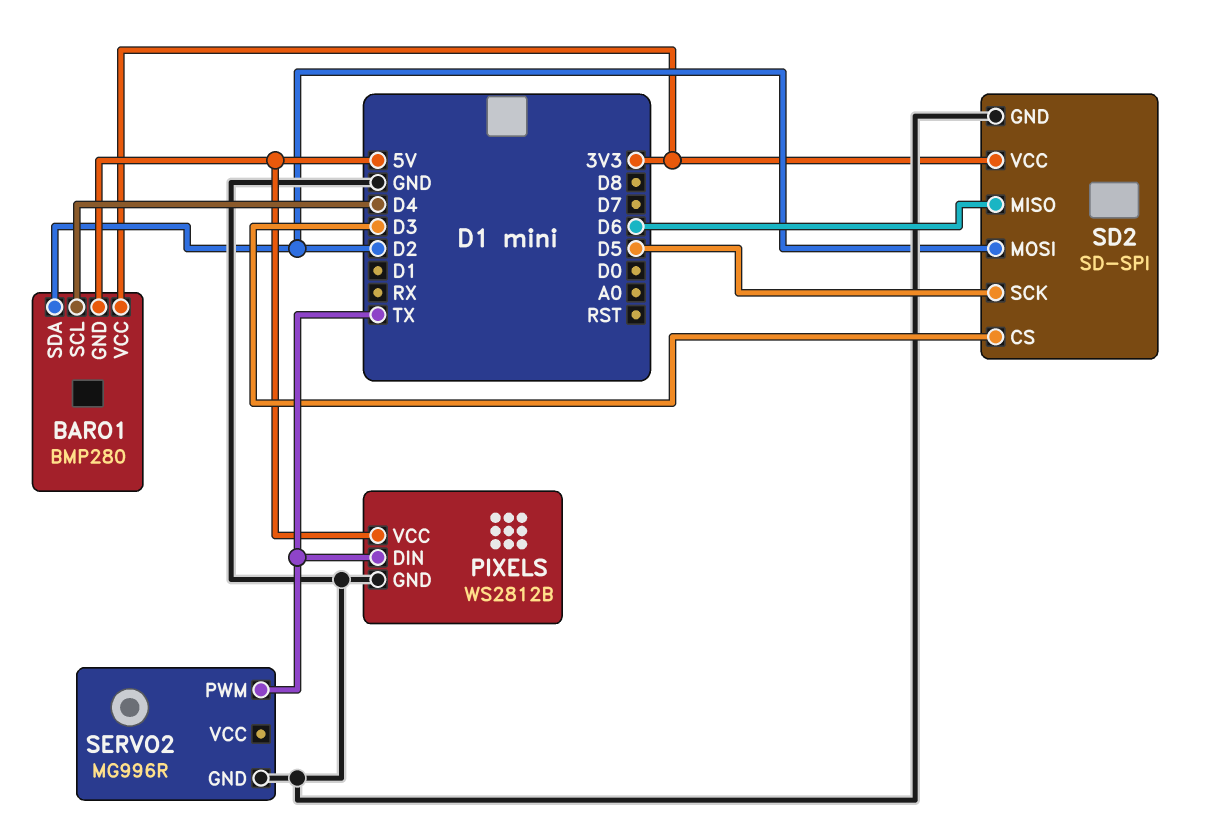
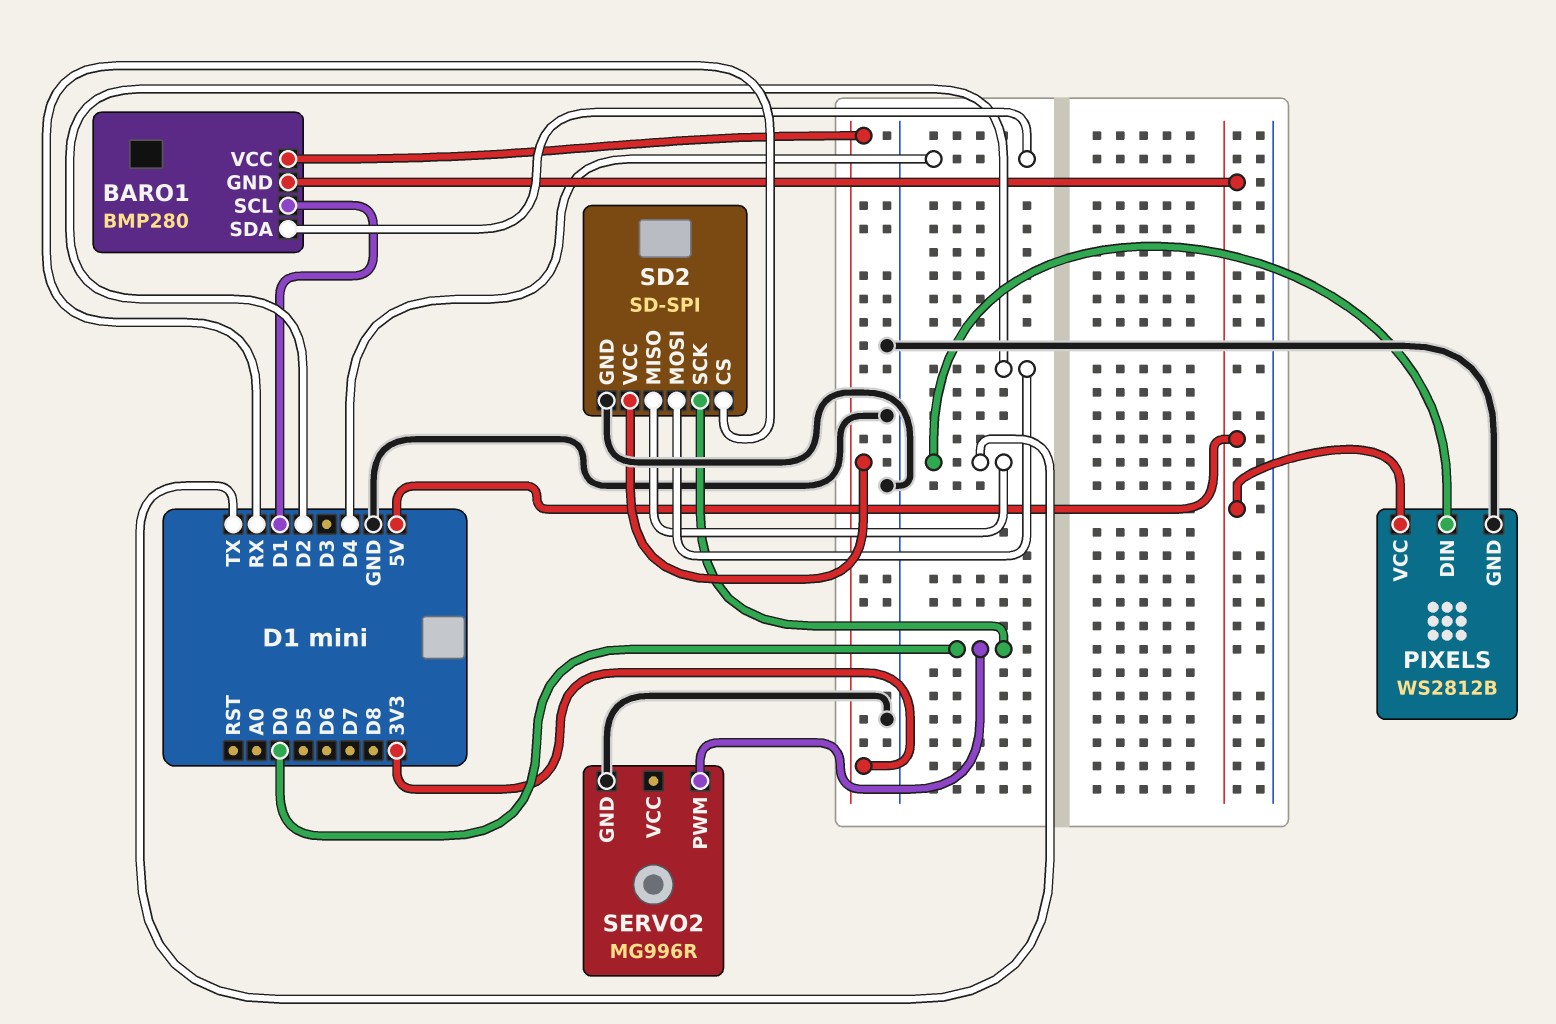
BARO1 pin SCL: D4 -> D1
BARO1 pin SDA: D2 -> D4
SD2 pin CS: D3 -> RX
SD2 pin MISO: D6 -> TX
SD2 pin SCK: D5 -> D0
SERVO2 pin PWM: TX -> D0

